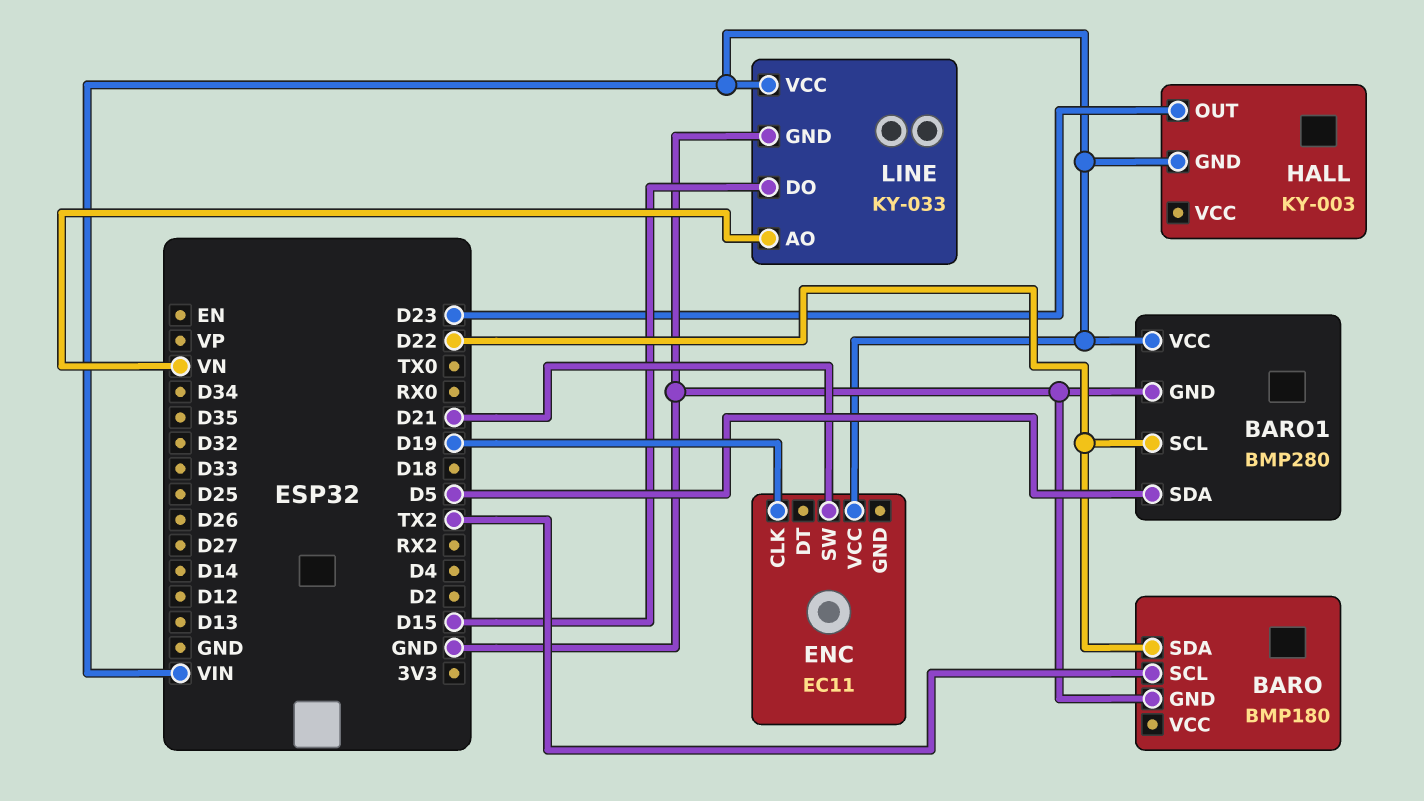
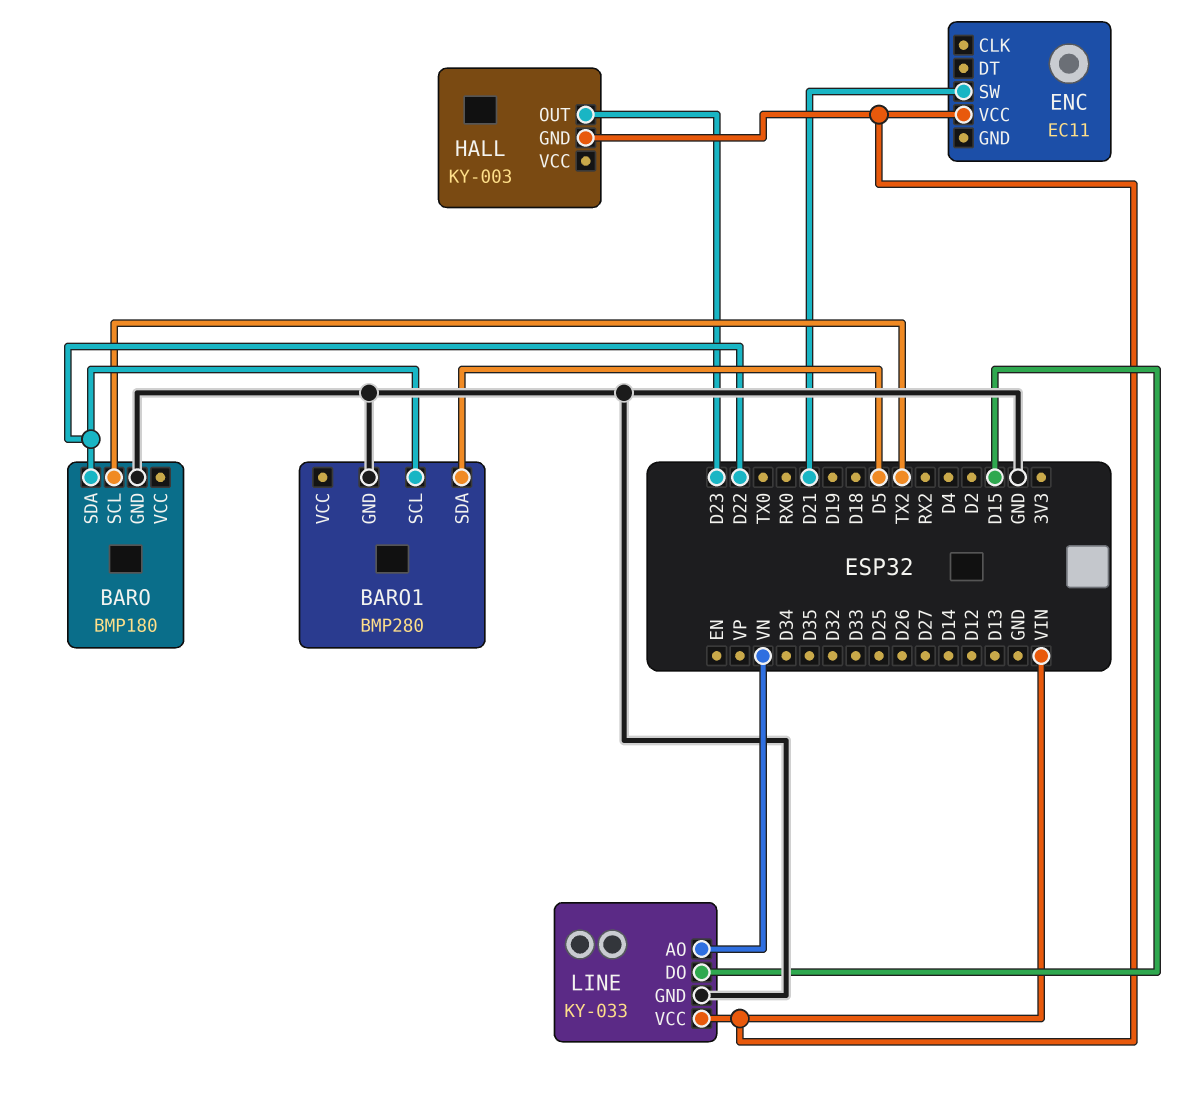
BARO1 pin VCC: VIN -> none
ENC pin CLK: D19 -> none

